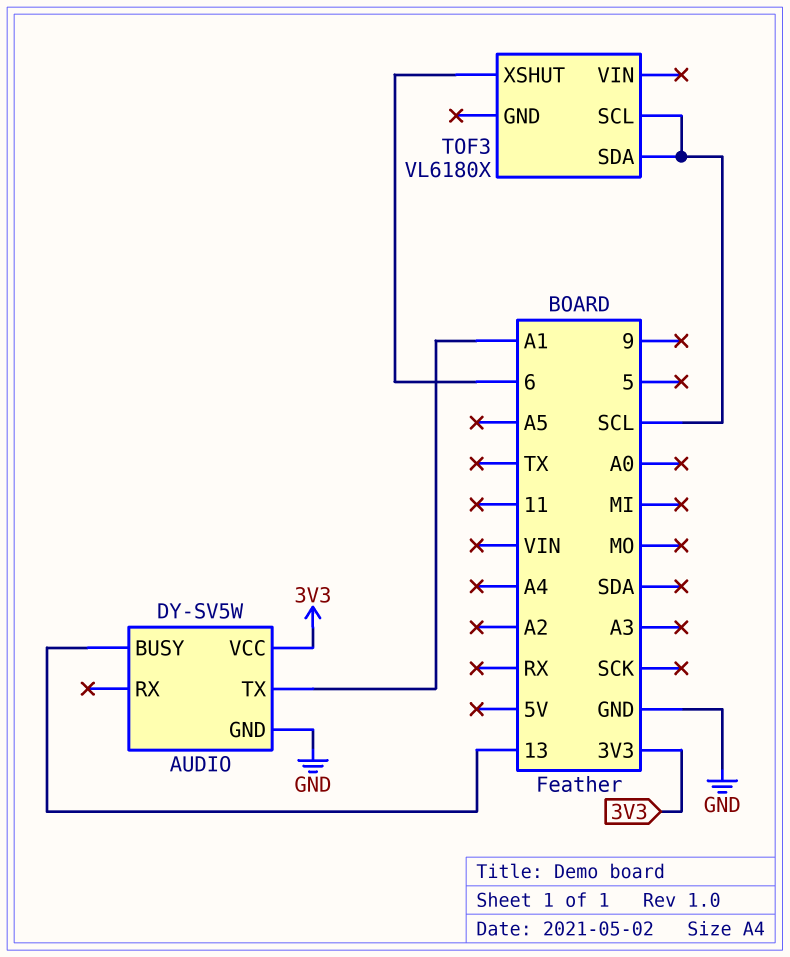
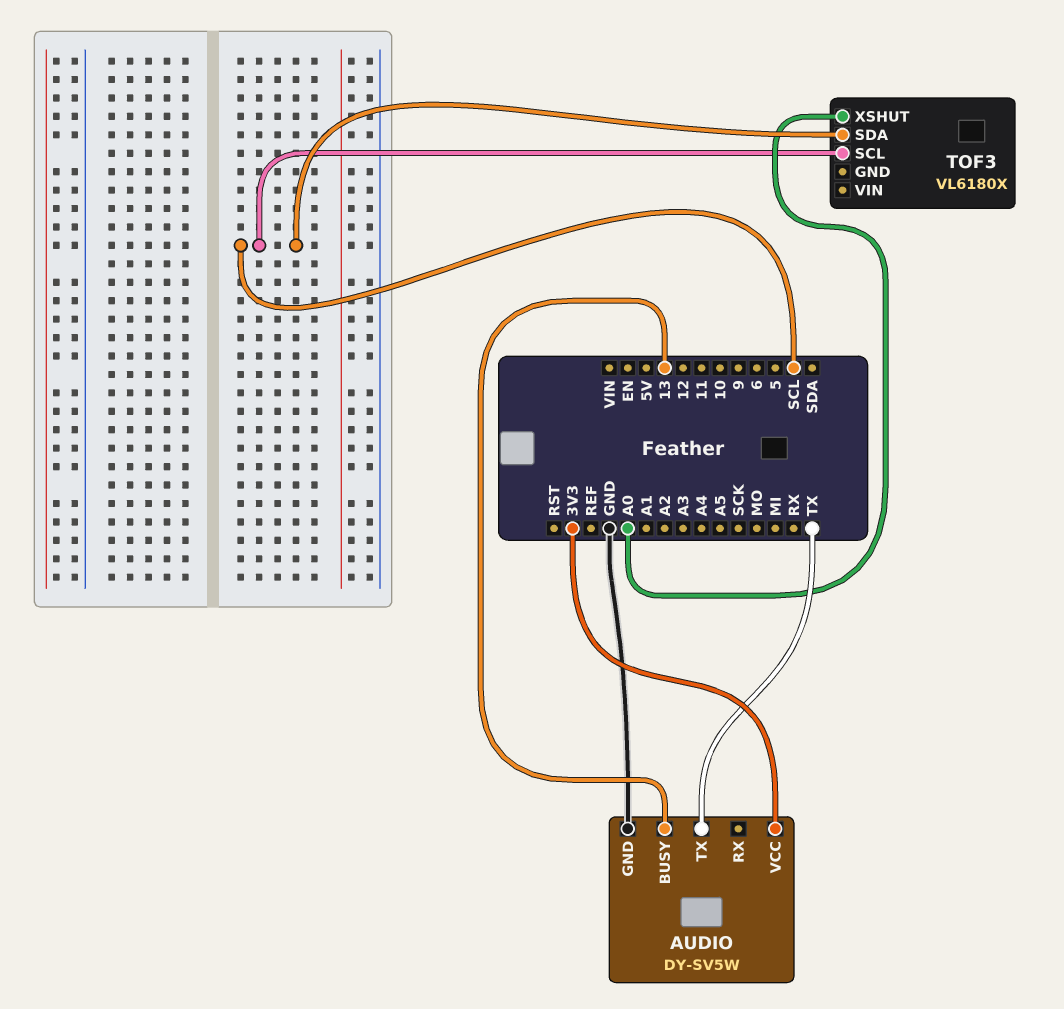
AUDIO pin TX: A1 -> TX
TOF3 pin XSHUT: 6 -> A0

